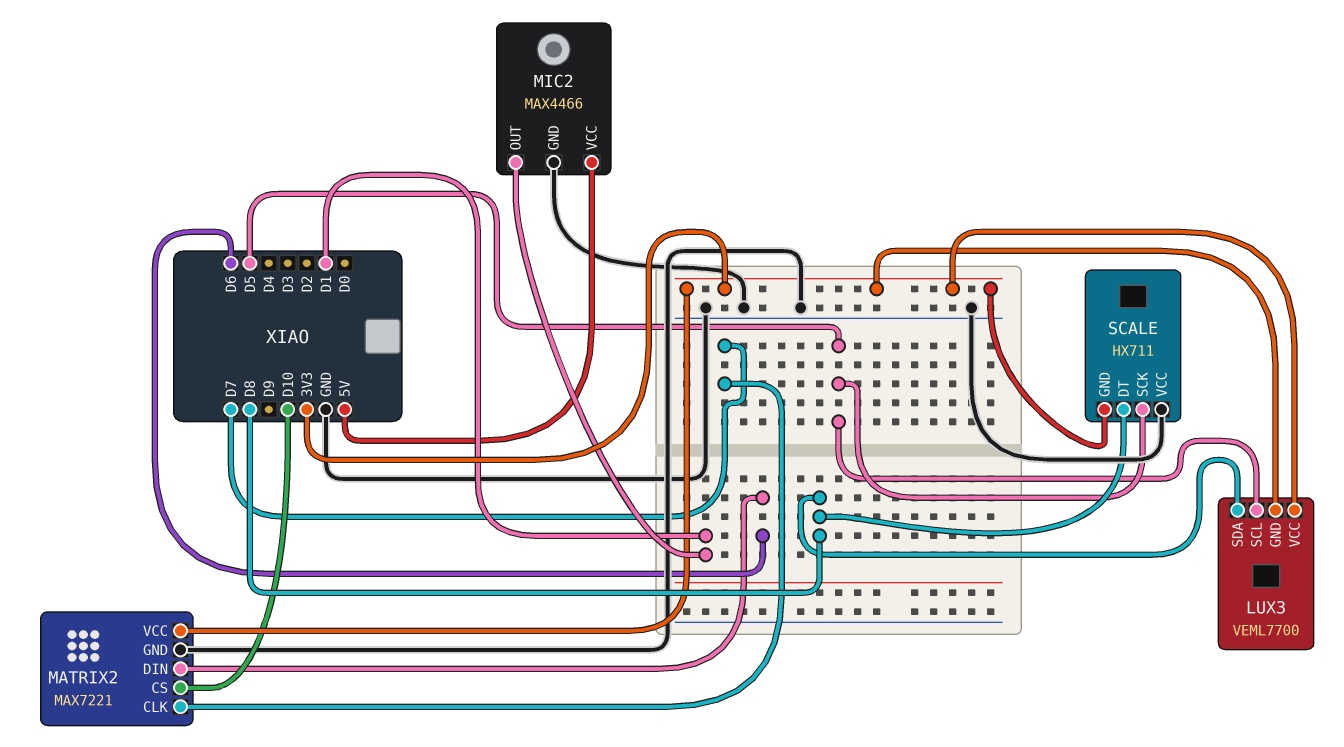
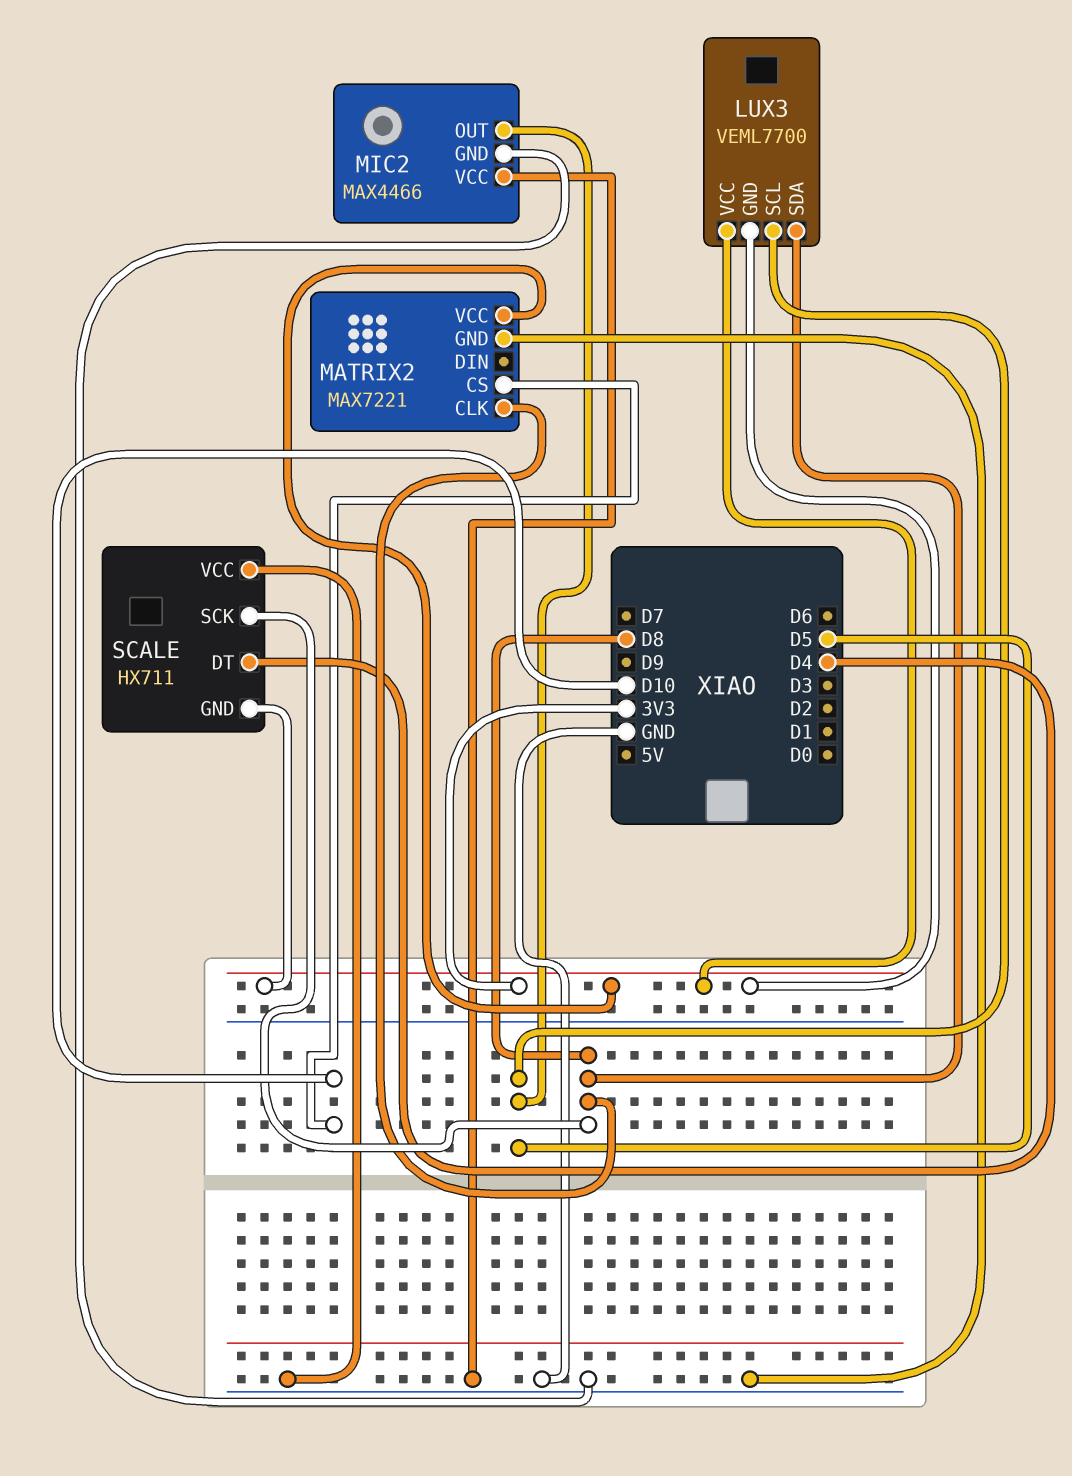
MATRIX2 pin CLK: D7 -> D8
MATRIX2 pin DIN: D6 -> none
MIC2 pin OUT: D1 -> D5
MIC2 pin VCC: 5V -> GND
SCALE pin DT: D8 -> D4
SCALE pin SCK: D5 -> D8

